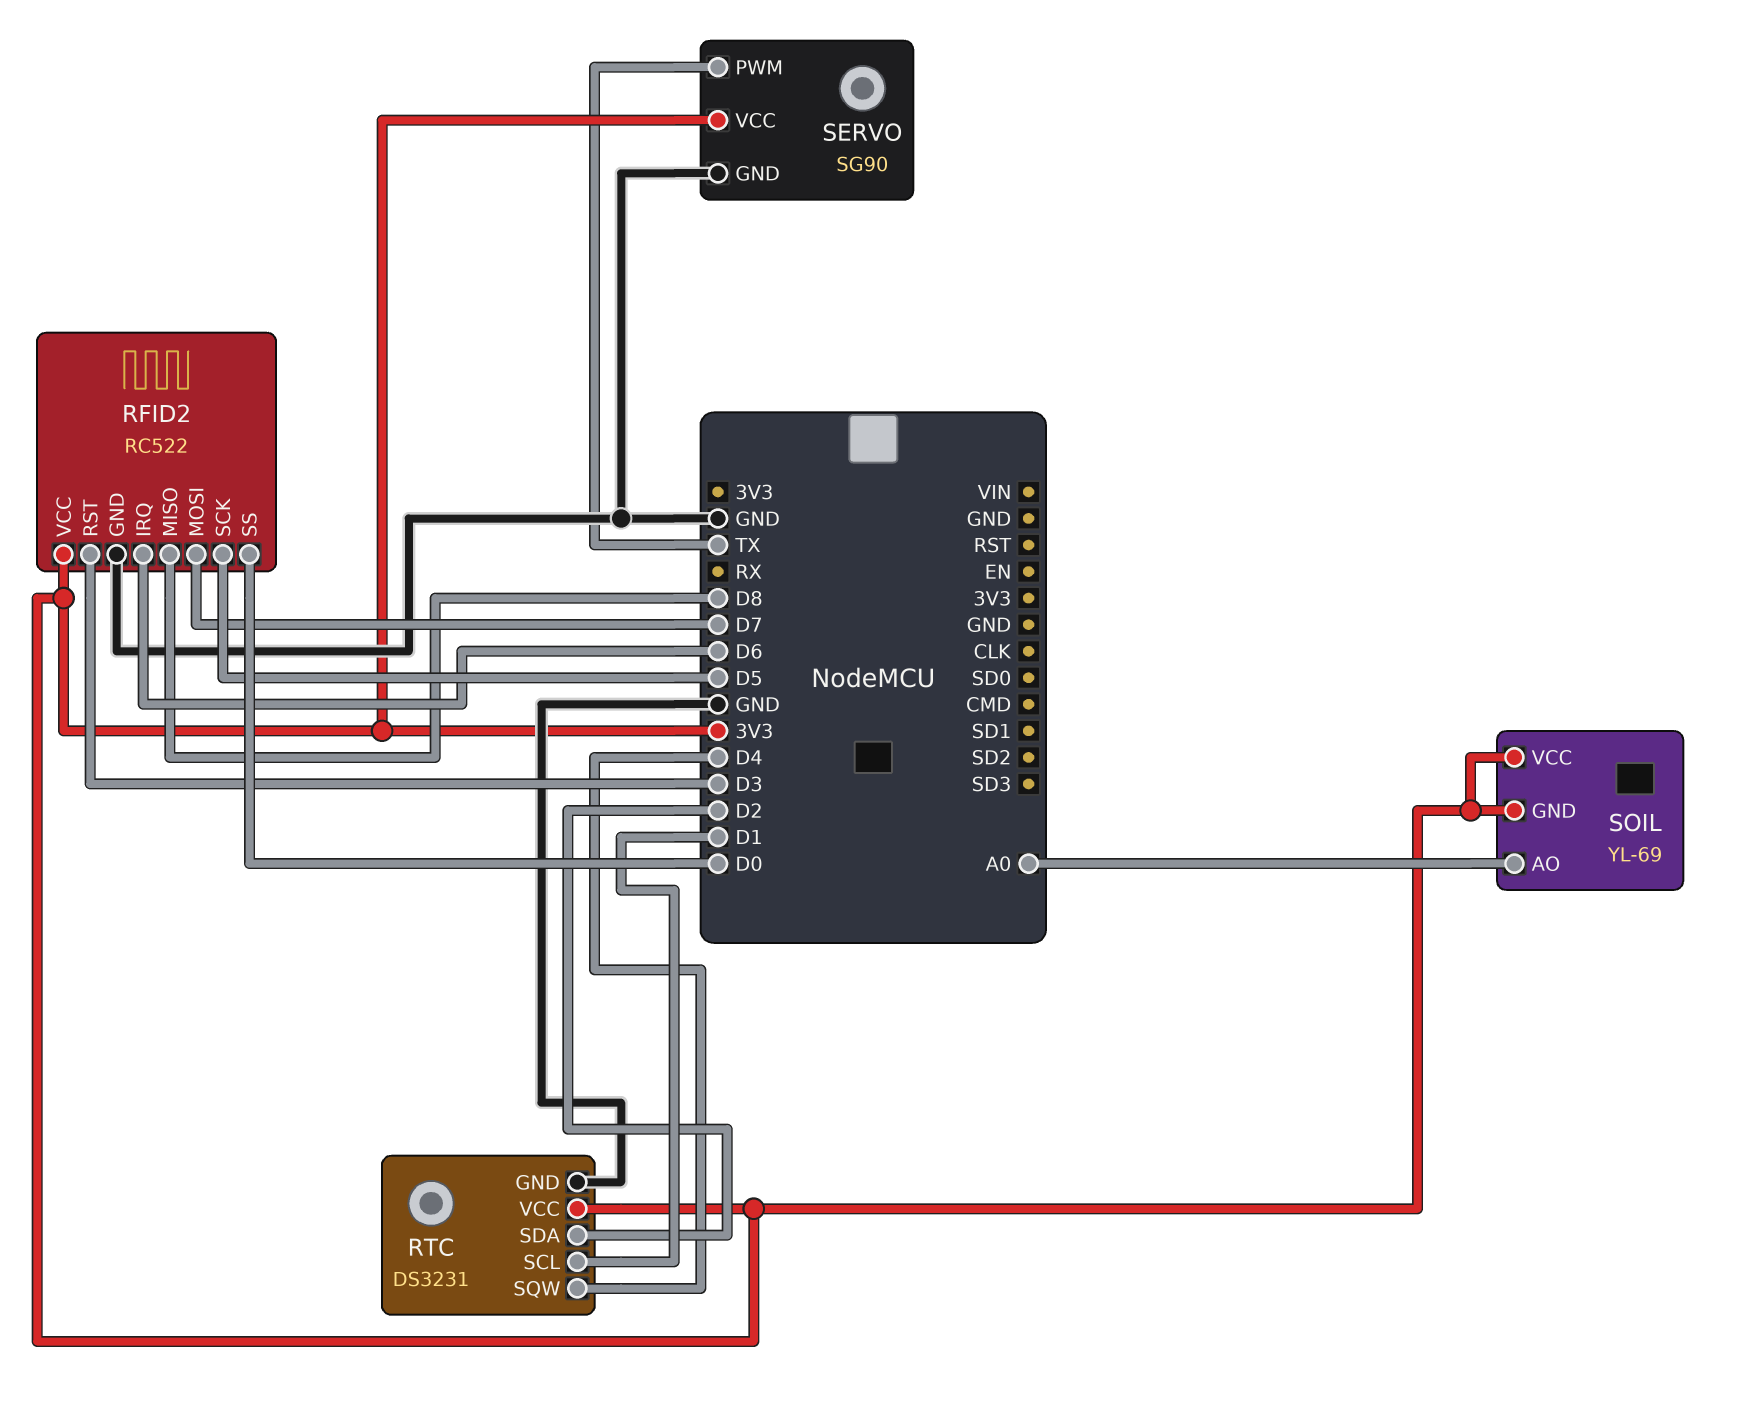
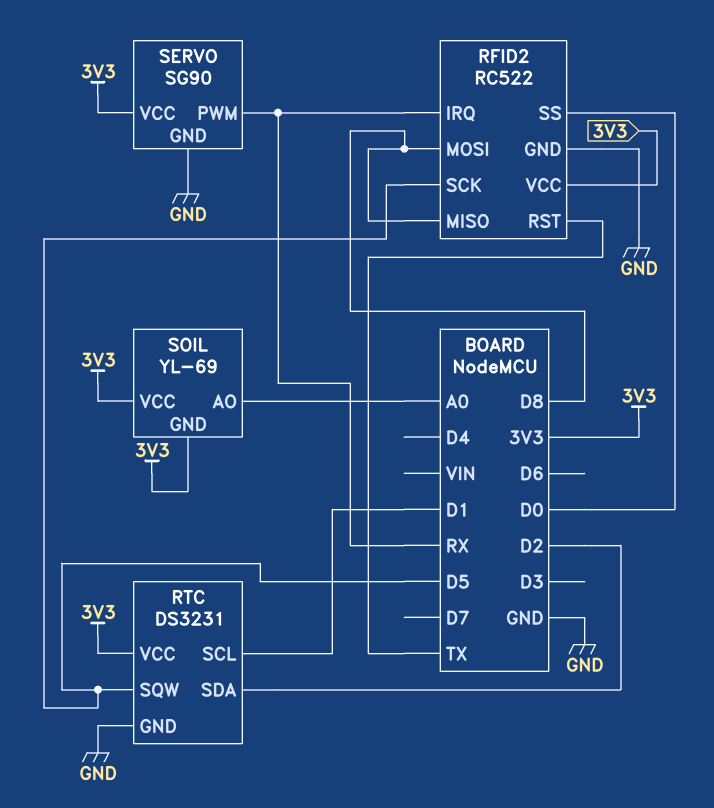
RFID2 pin IRQ: D6 -> RX
RFID2 pin MOSI: D7 -> D8
RFID2 pin RST: D3 -> TX
RTC pin SQW: D4 -> D5
SERVO pin PWM: TX -> RX

